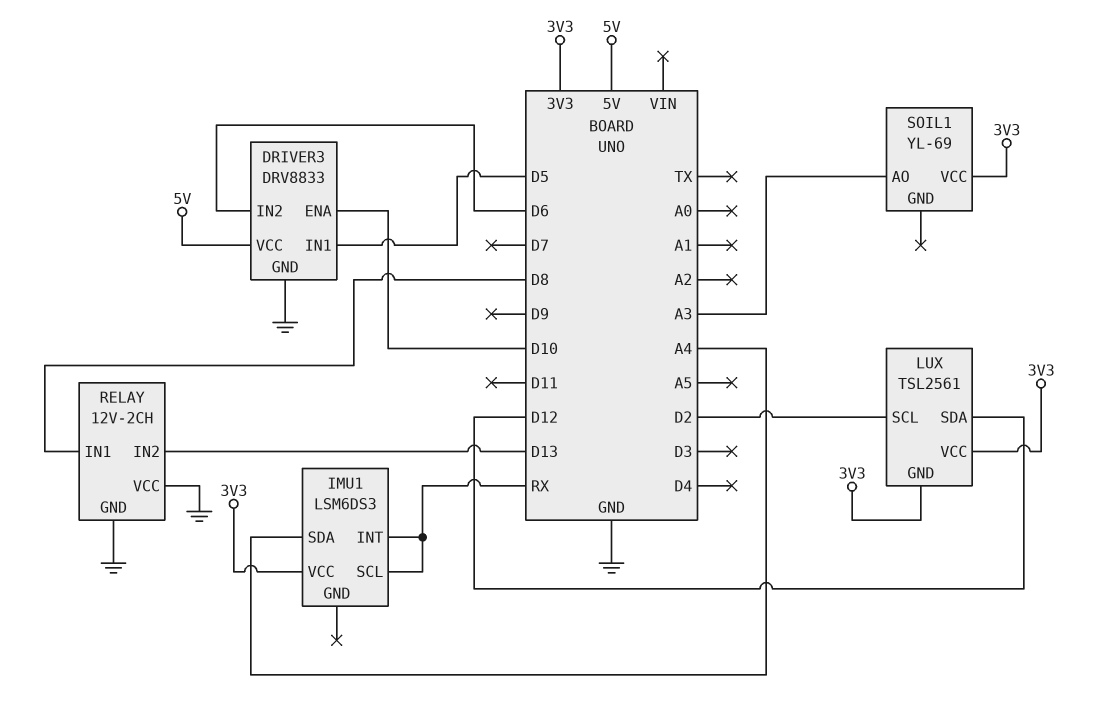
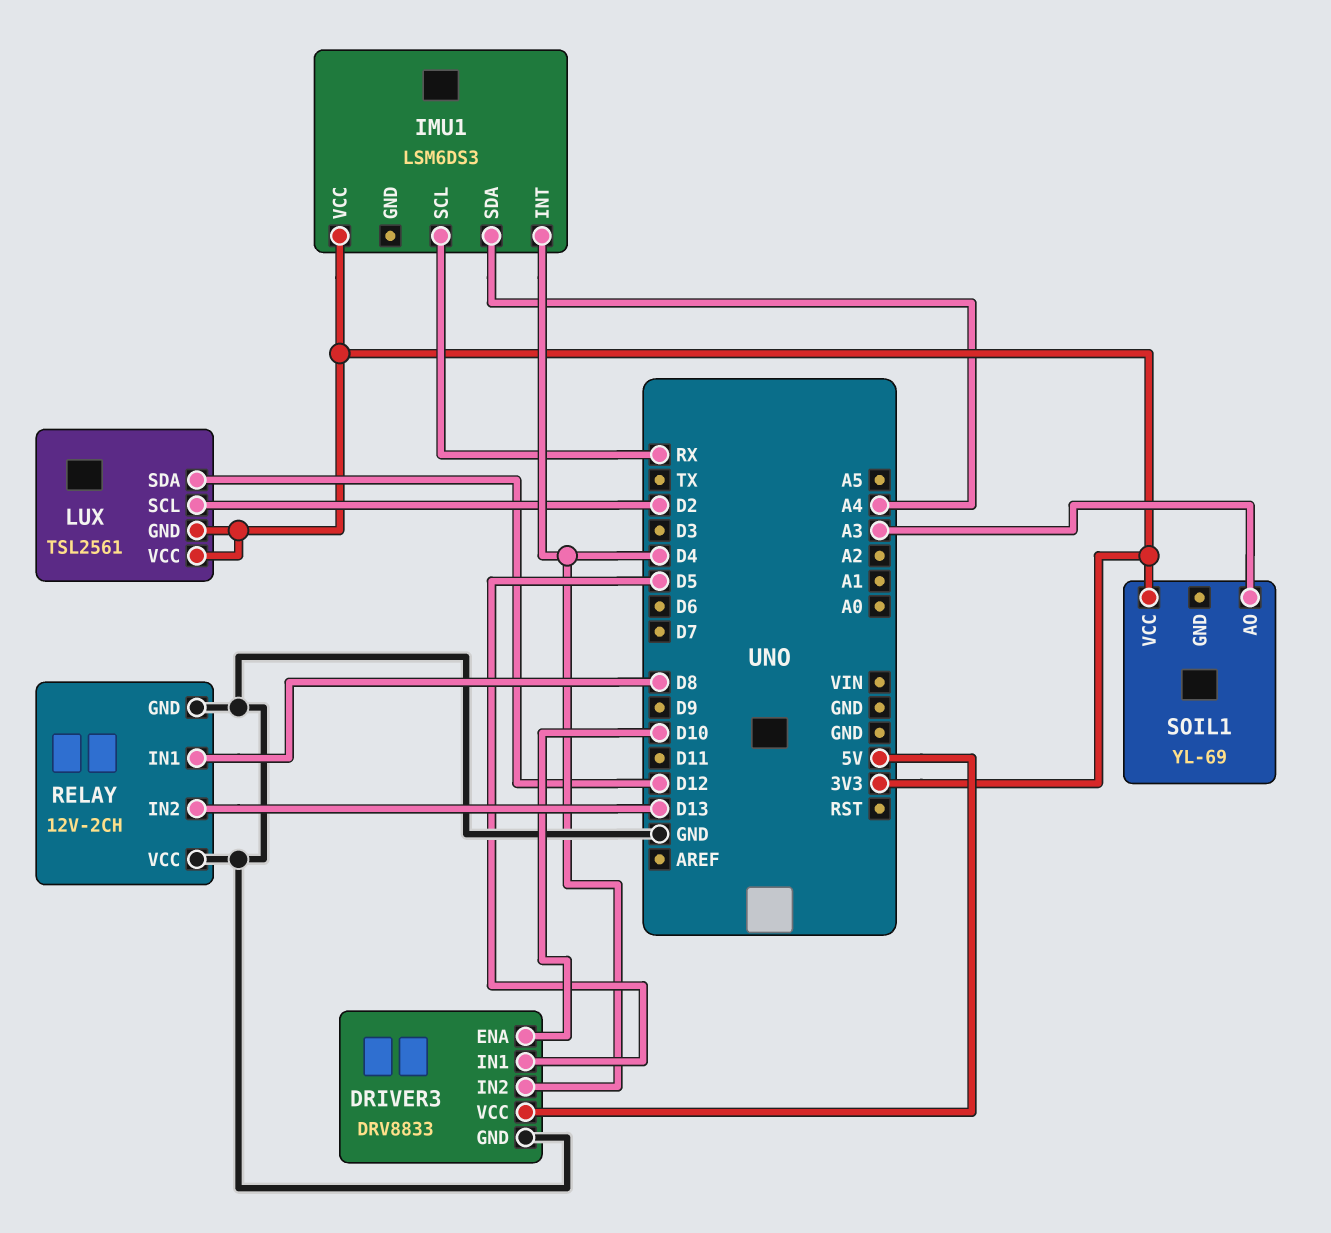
DRIVER3 pin IN2: D6 -> D4
IMU1 pin INT: RX -> D4

